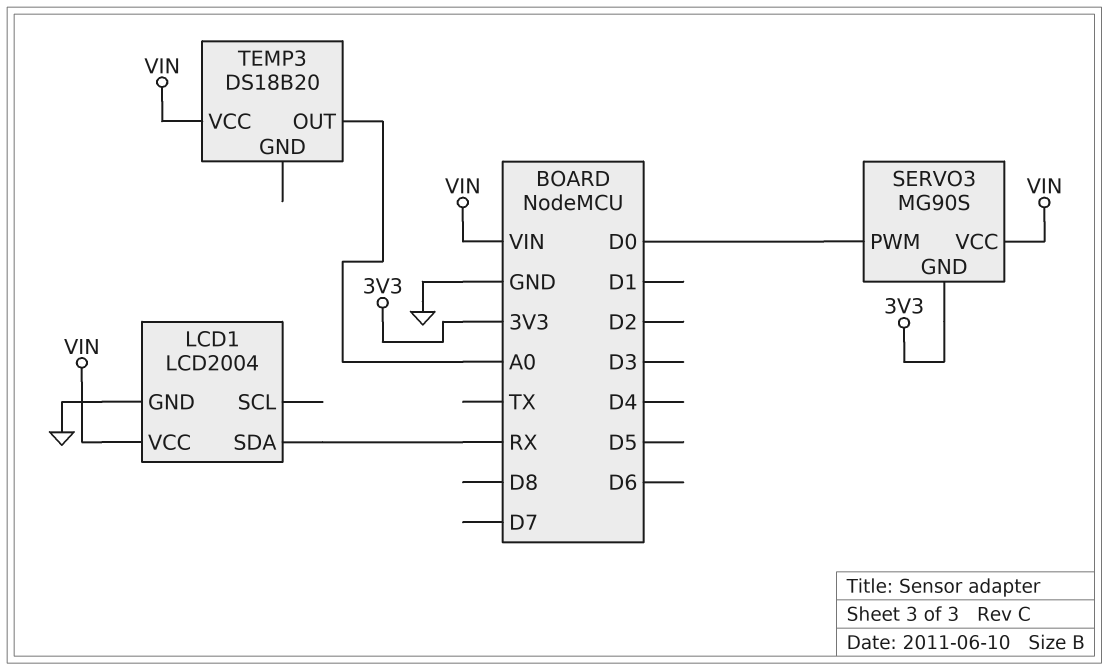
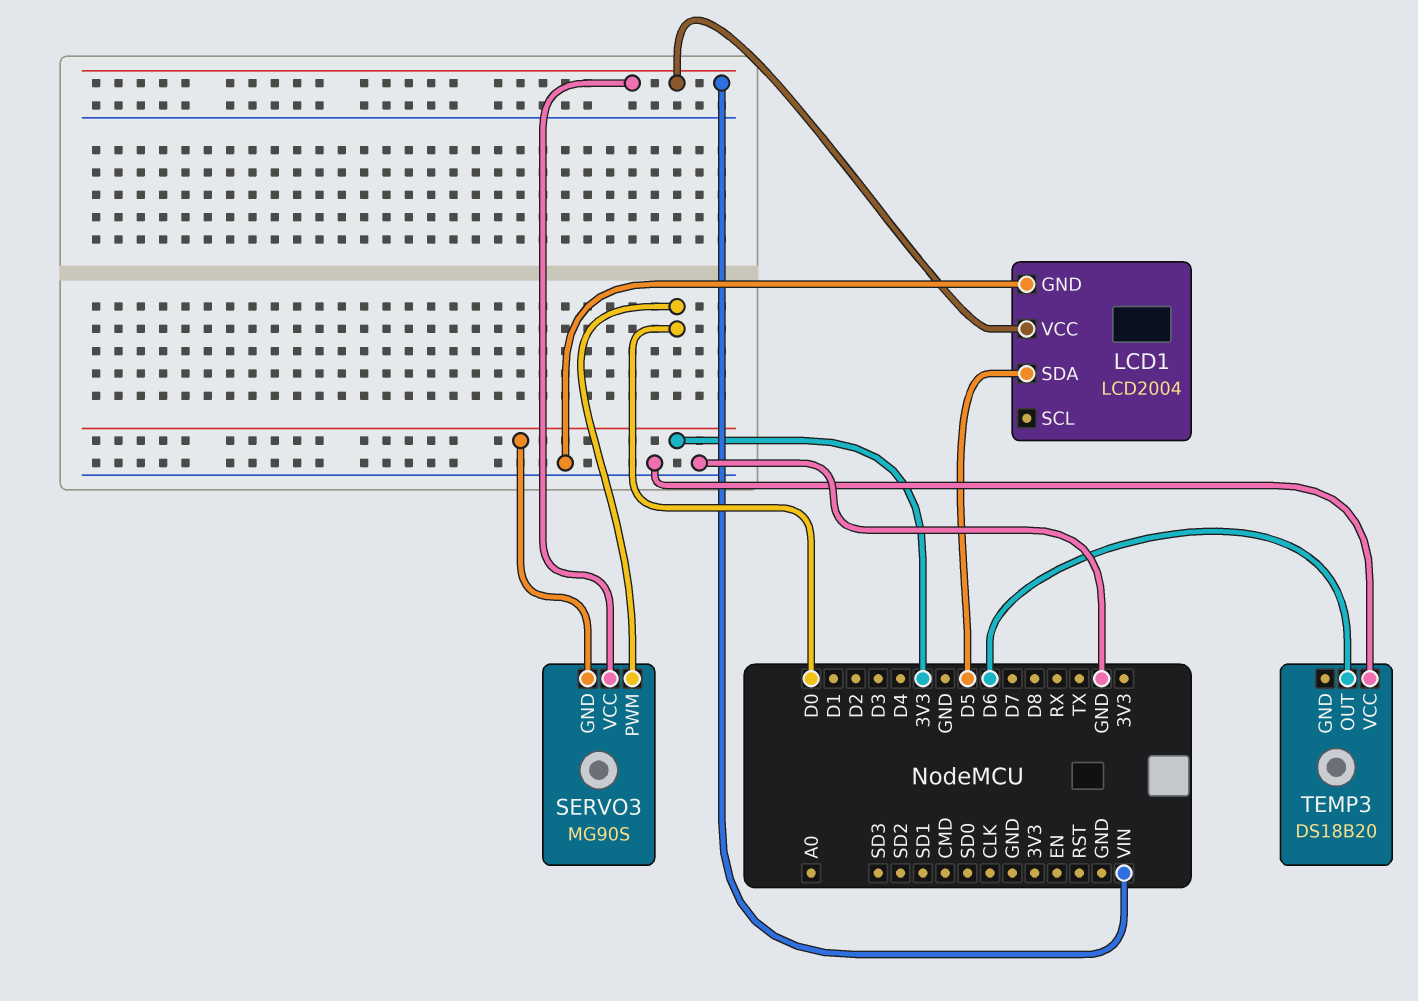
LCD1 pin SDA: RX -> D5
TEMP3 pin OUT: A0 -> D6
TEMP3 pin VCC: VIN -> GND

